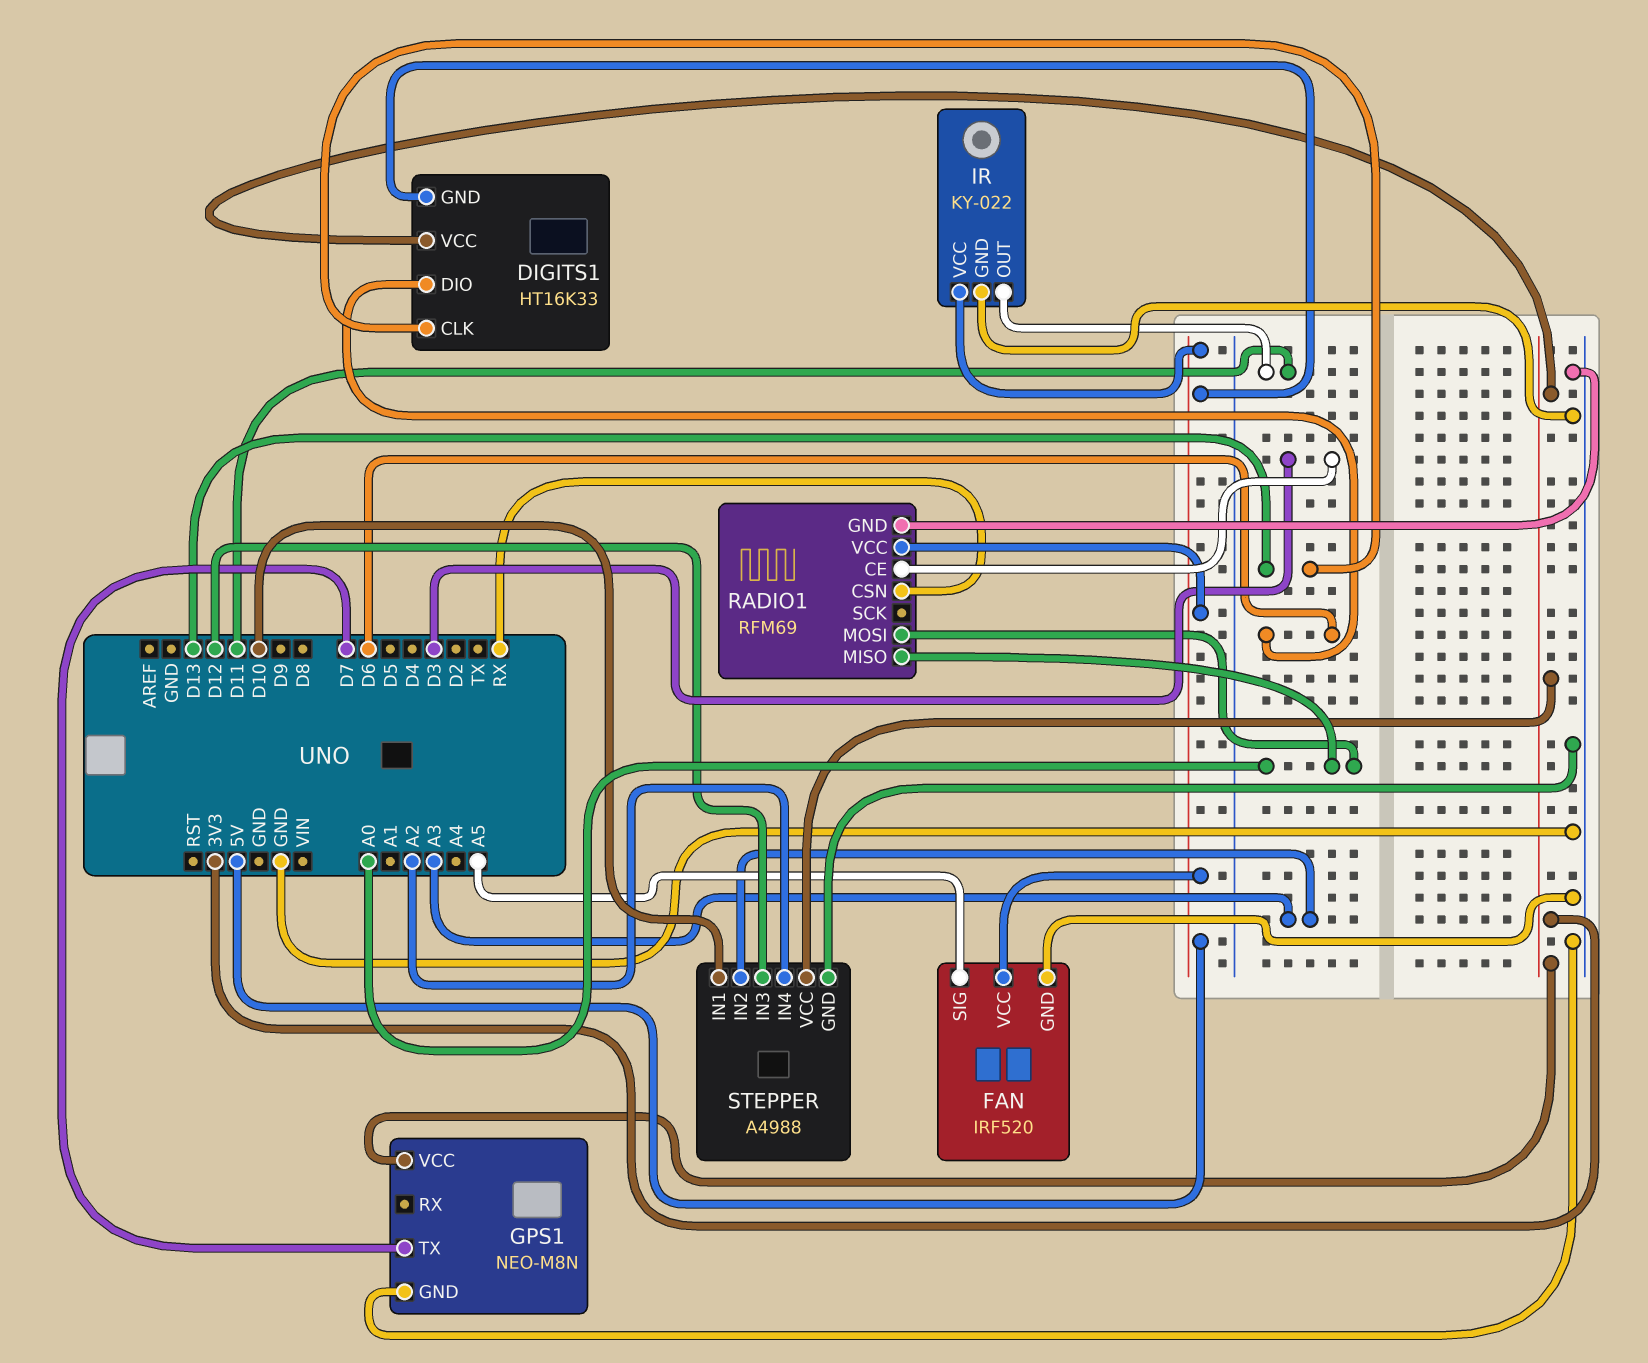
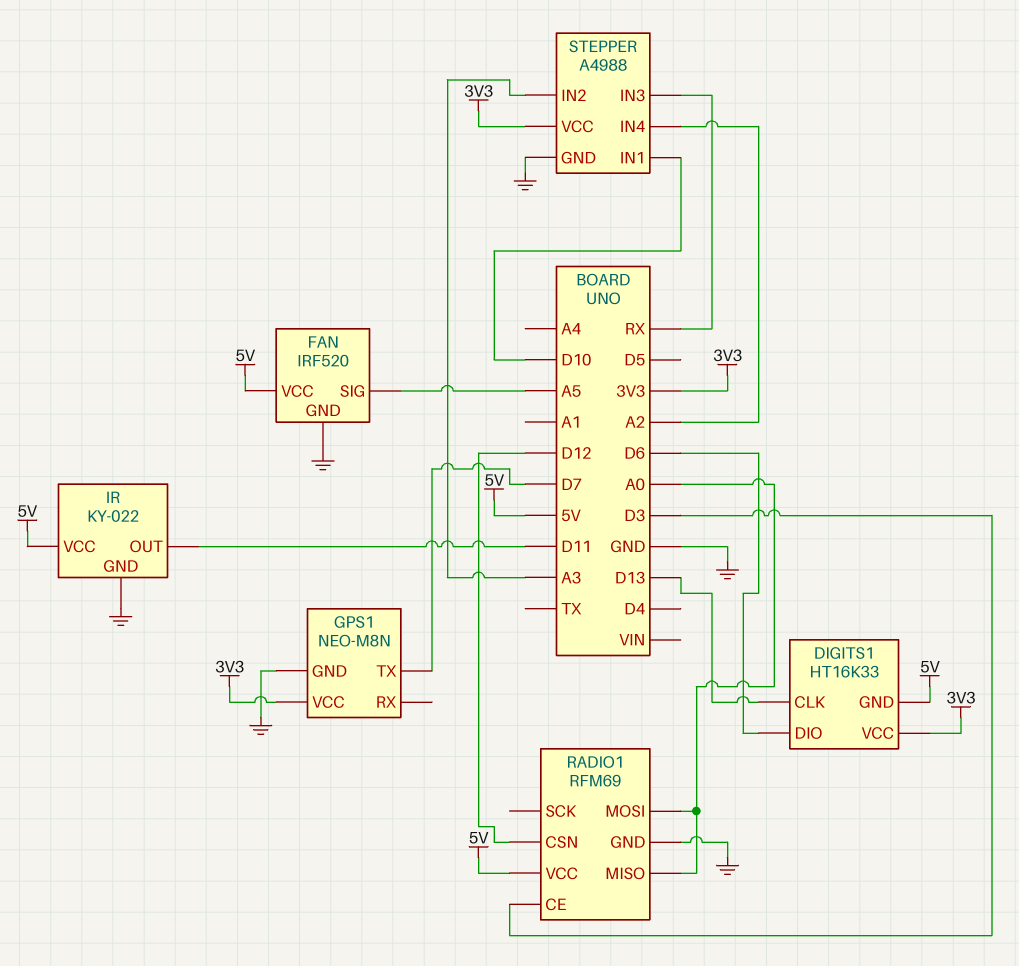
RADIO1 pin CSN: RX -> D12
STEPPER pin IN3: D12 -> RX

